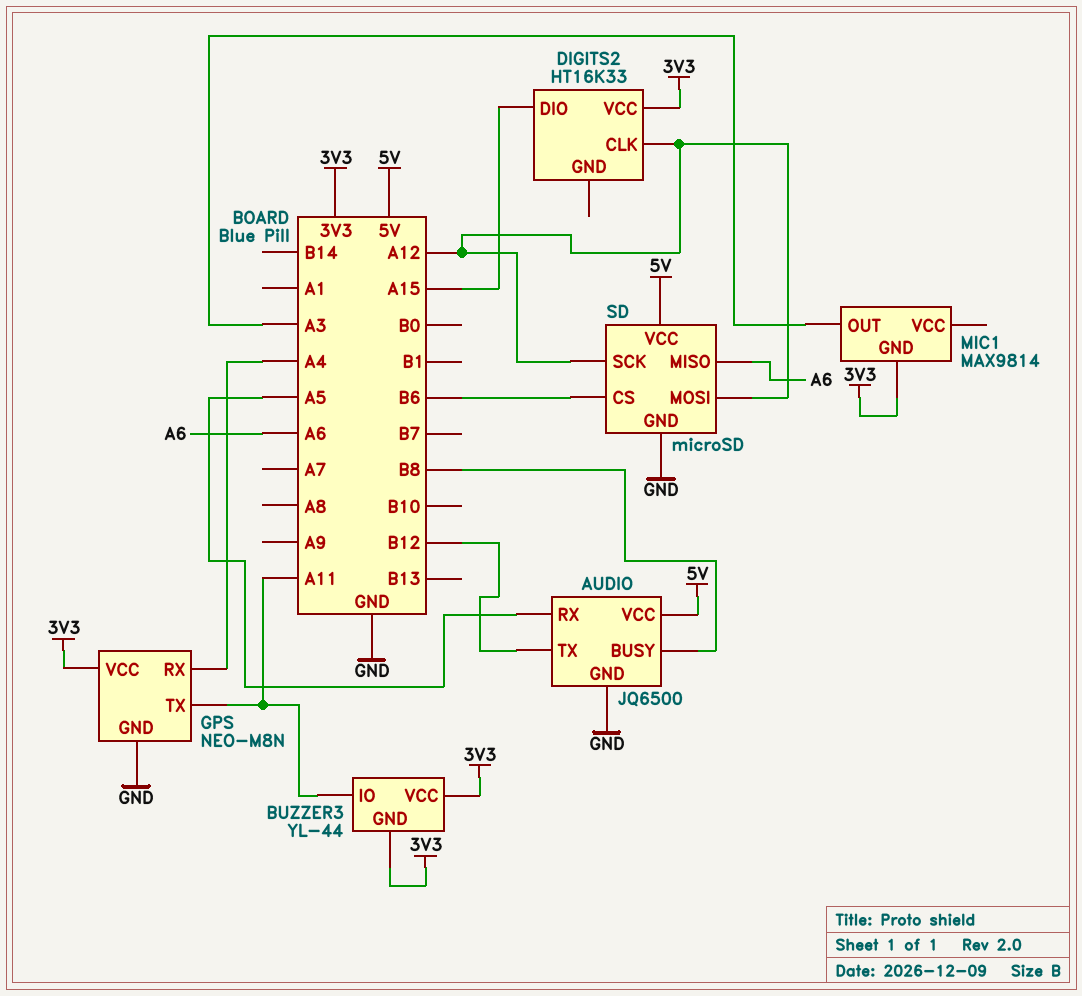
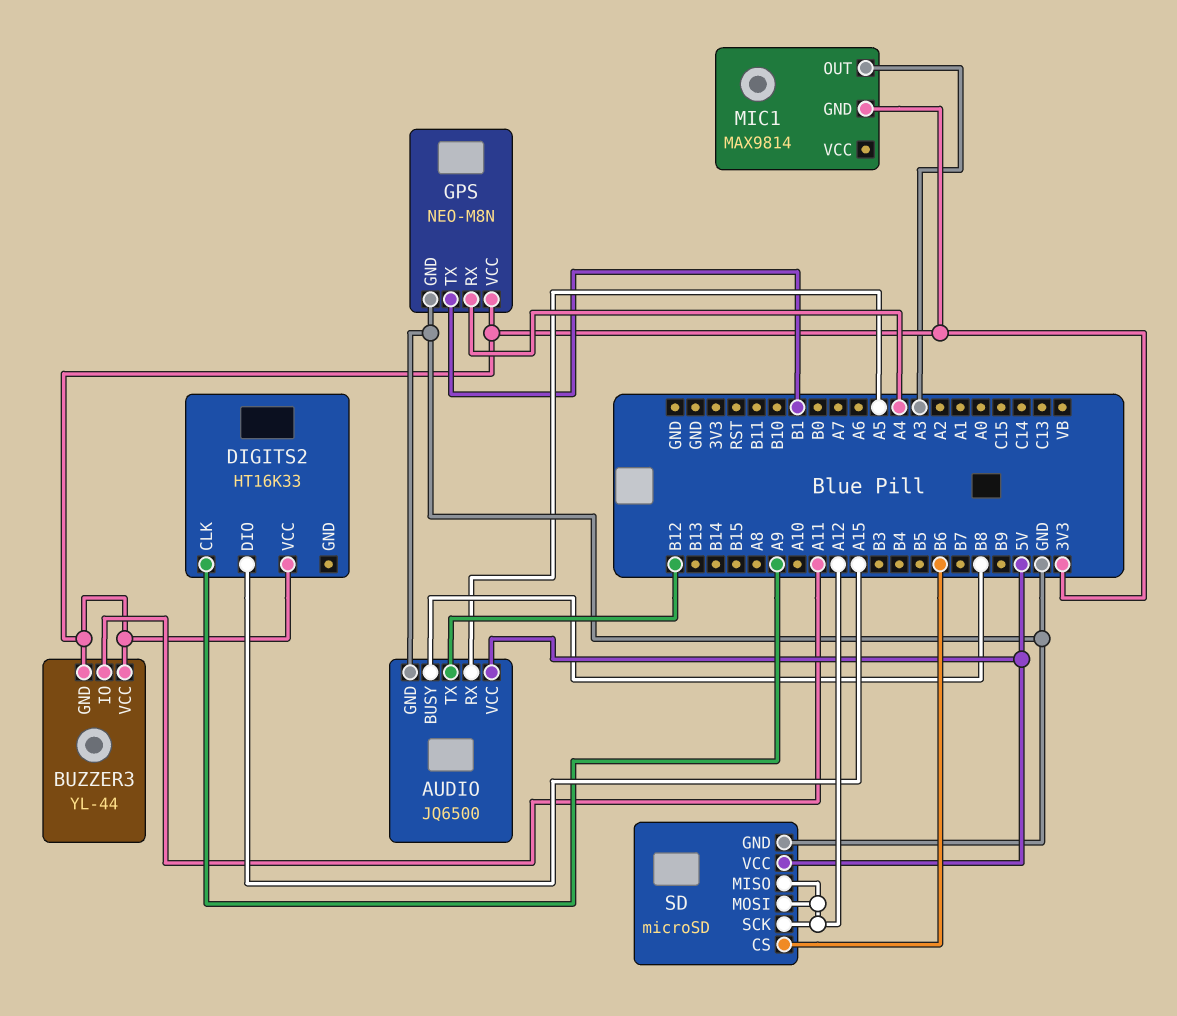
DIGITS2 pin CLK: A12 -> A9
GPS pin TX: A11 -> B1
SD pin MISO: A6 -> A12

